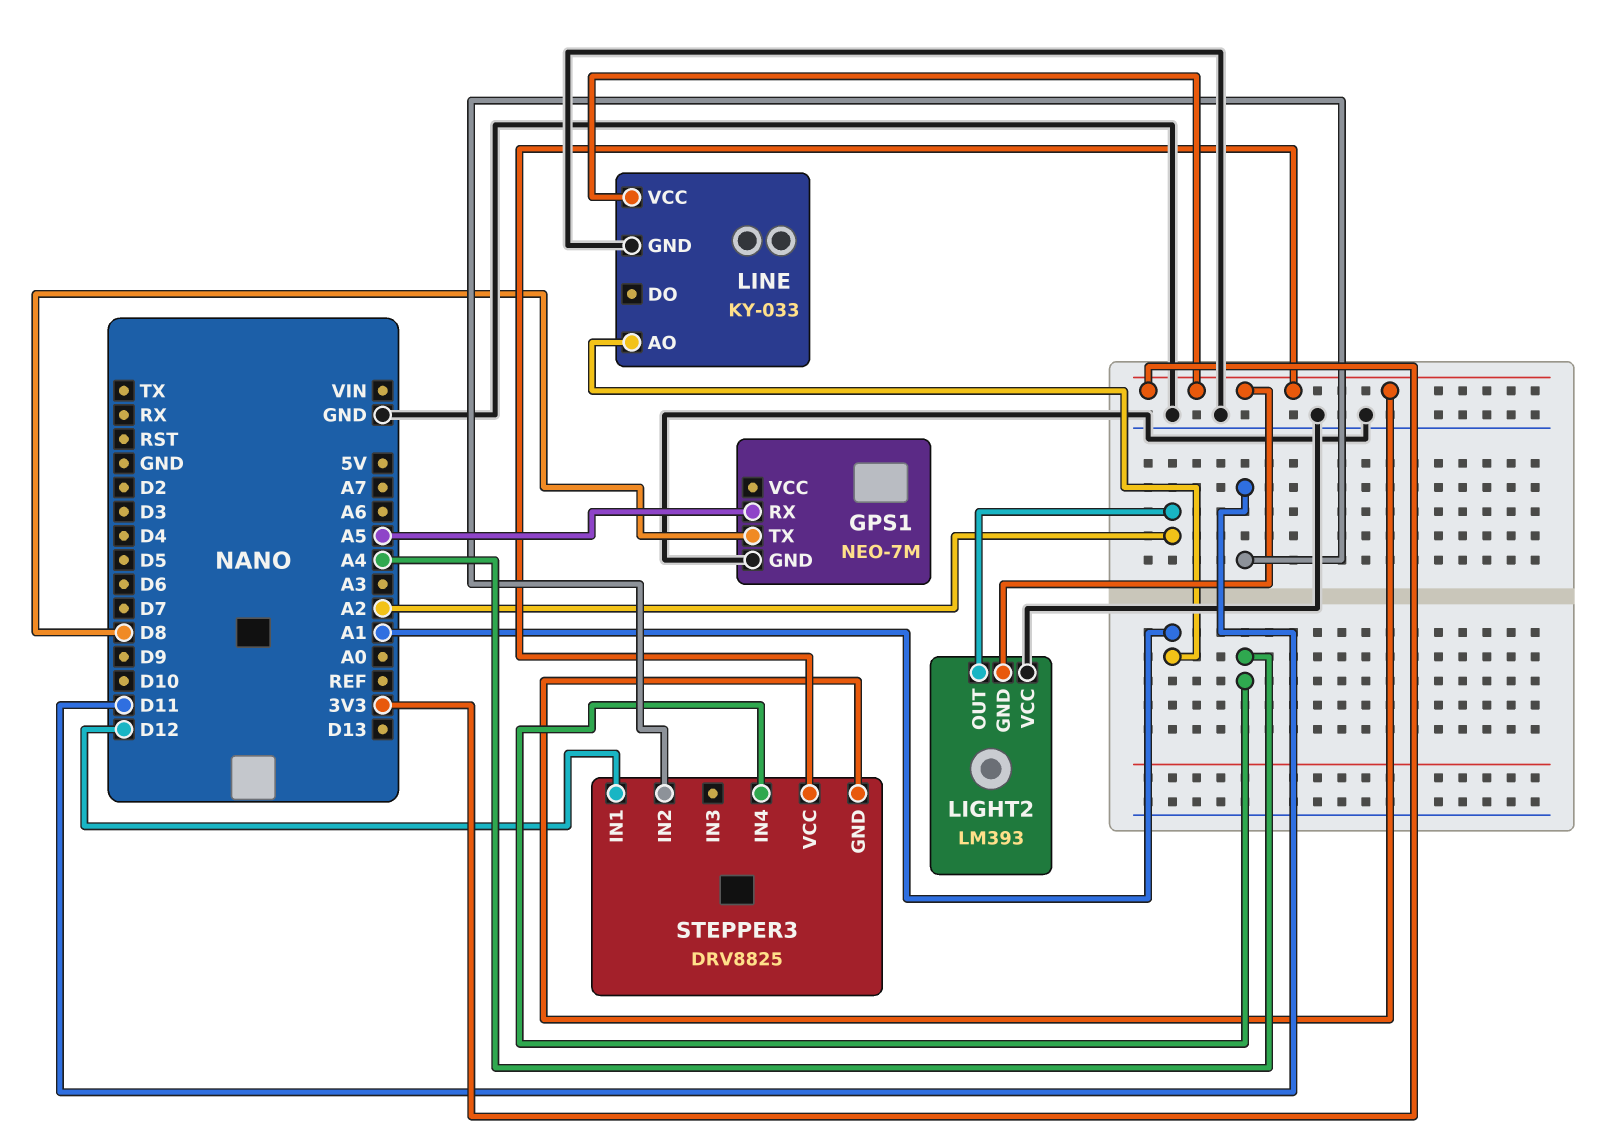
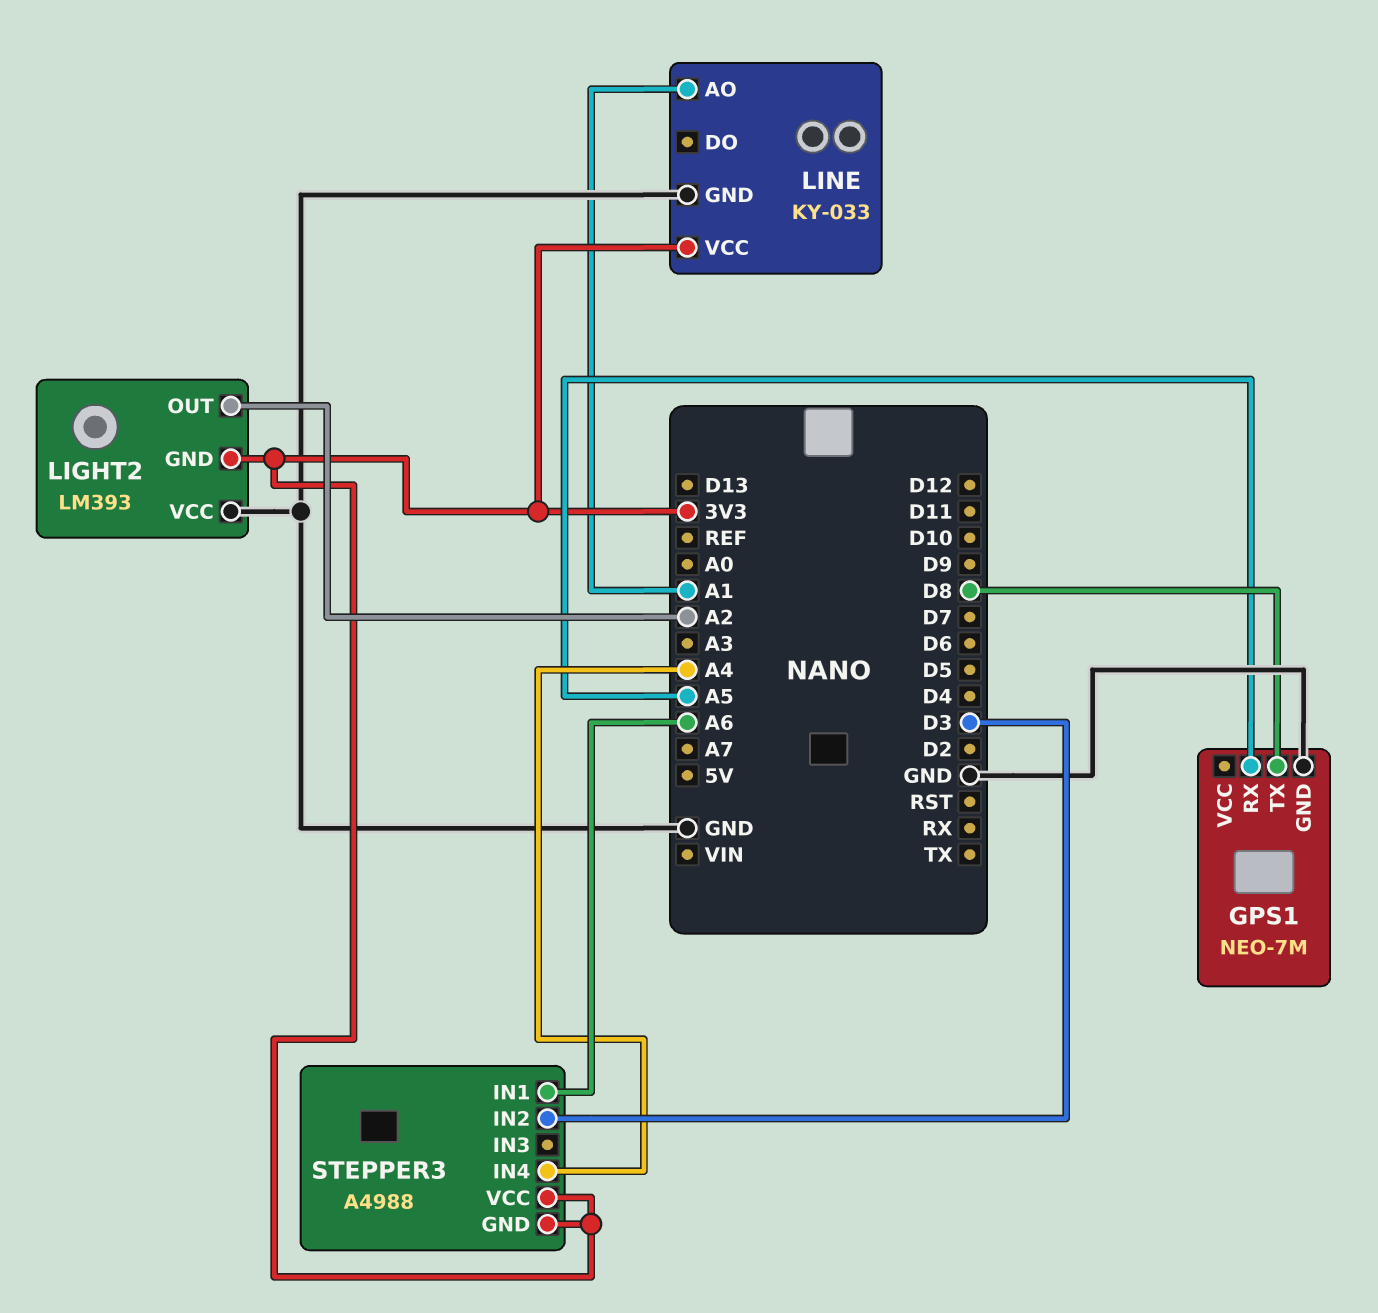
STEPPER3: DRV8825 -> A4988
STEPPER3 pin IN1: D12 -> A6
STEPPER3 pin IN2: D11 -> D3

